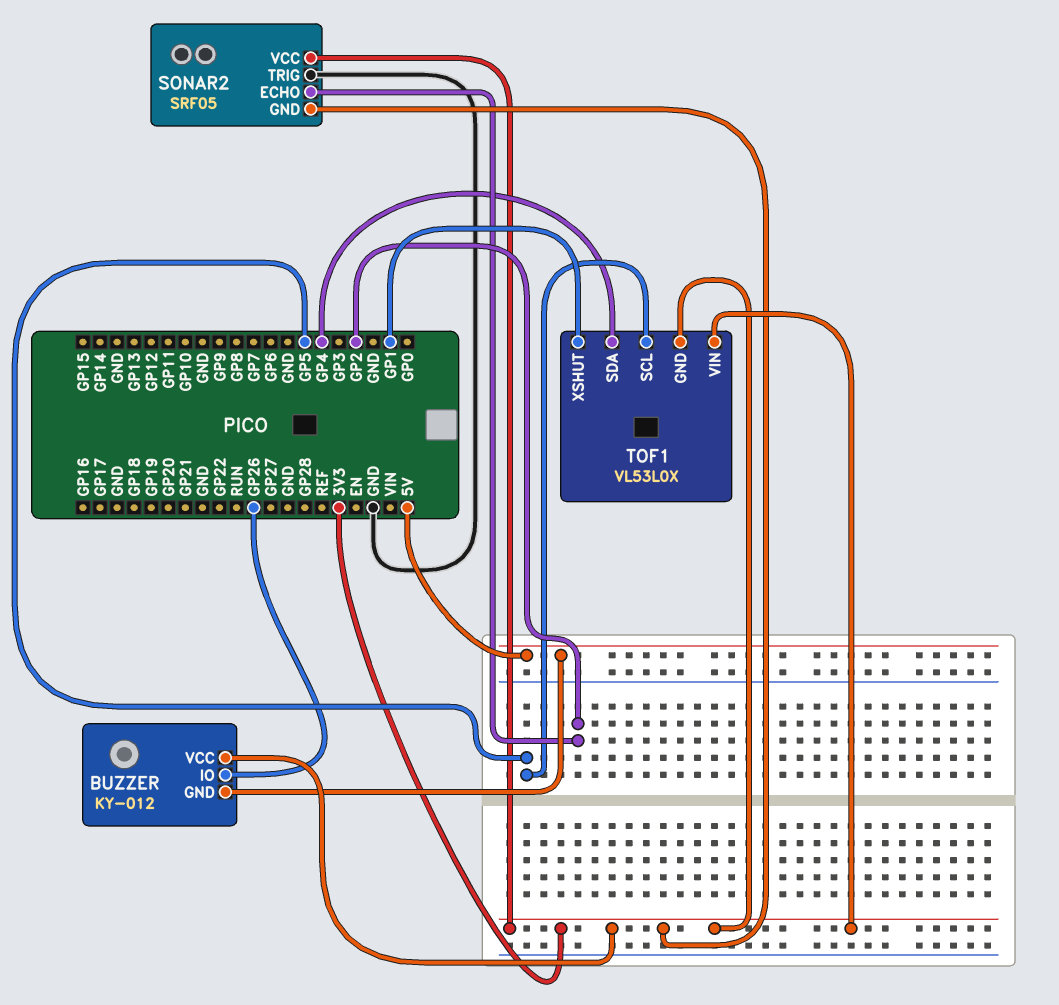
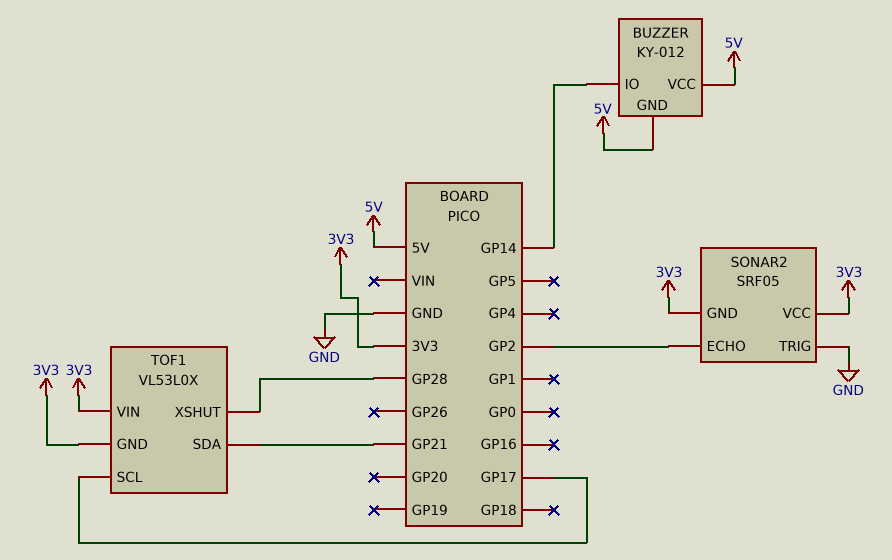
BUZZER pin IO: GP26 -> GP14
BUZZER pin VCC: 3V3 -> 5V
TOF1 pin SCL: GP5 -> GP17
TOF1 pin SDA: GP4 -> GP21
TOF1 pin XSHUT: GP1 -> GP28

